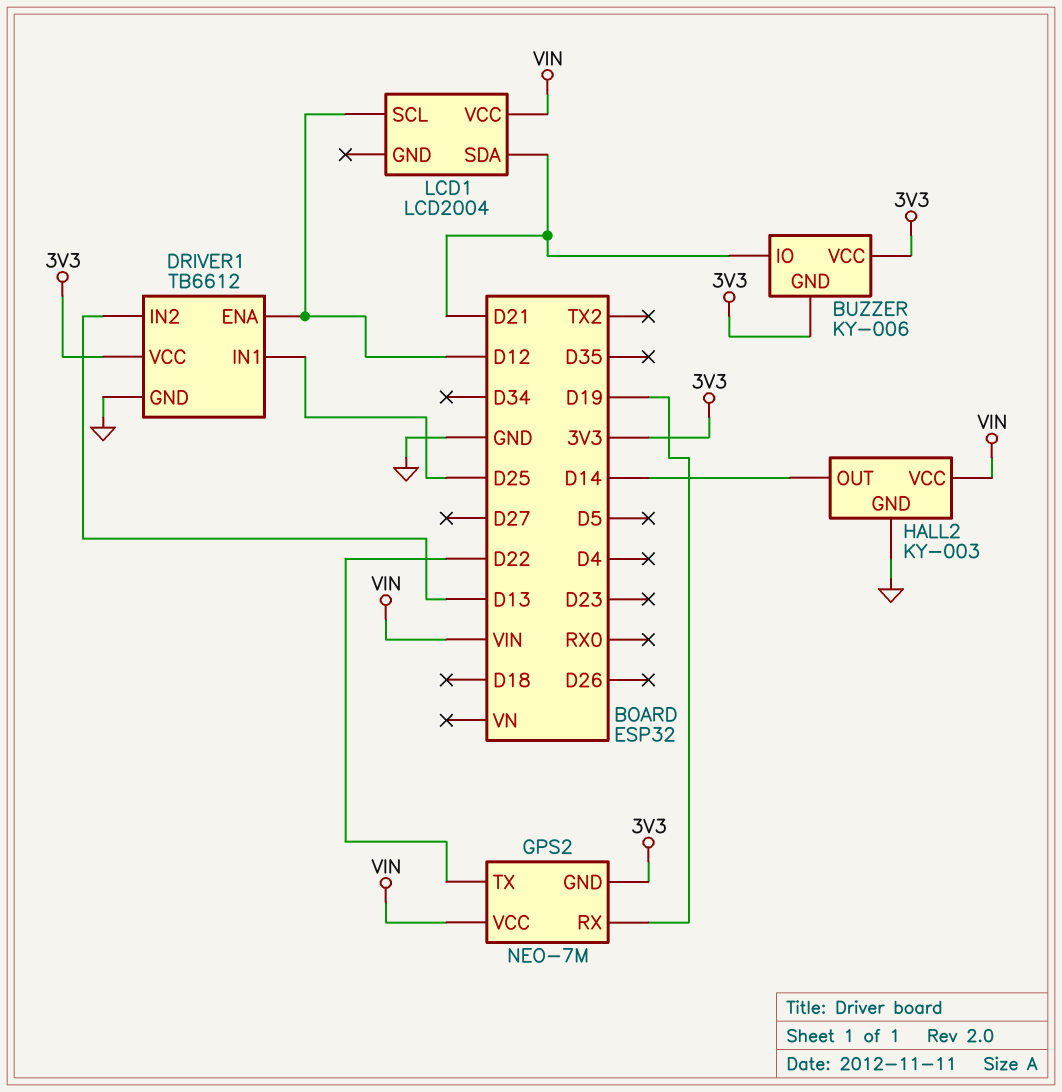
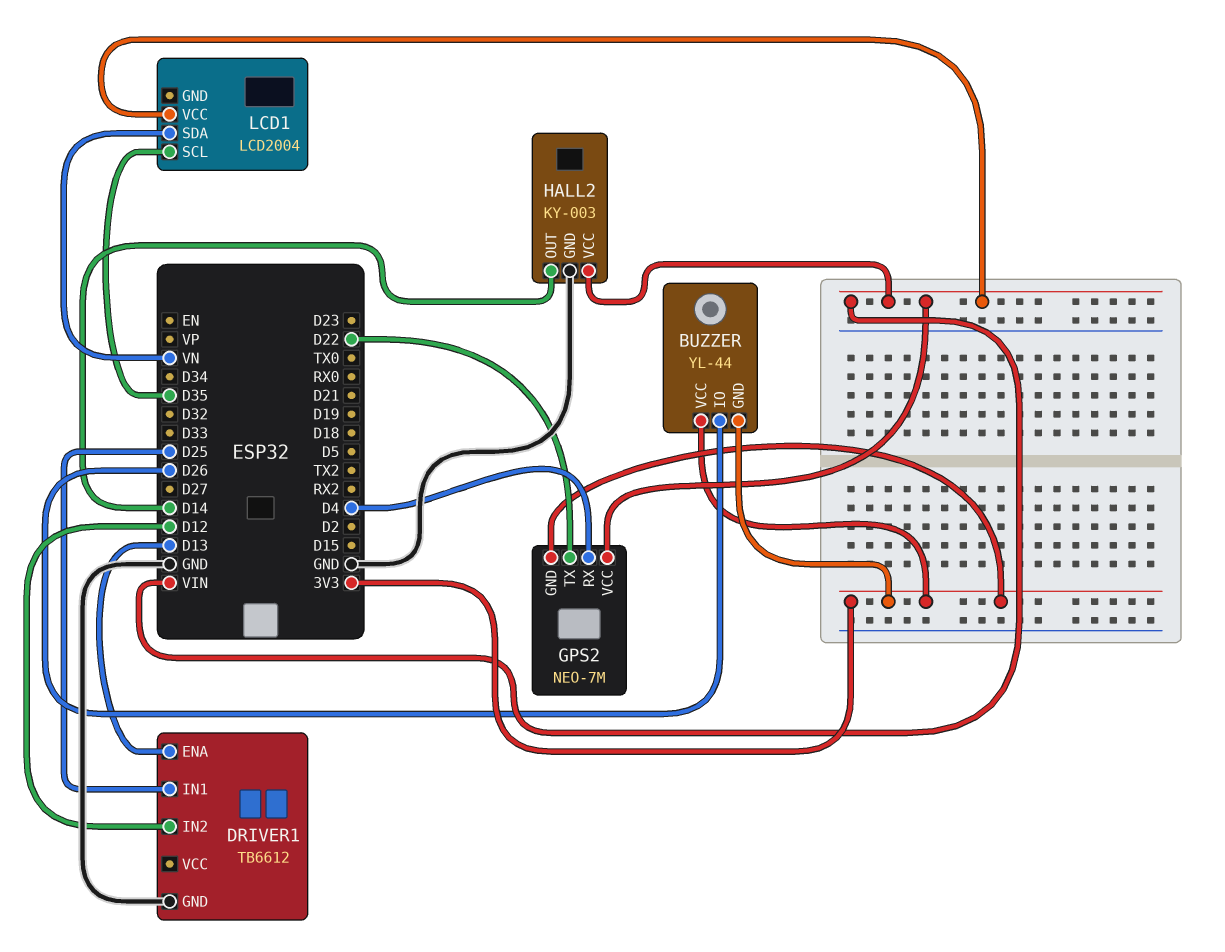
BUZZER: KY-006 -> YL-44
BUZZER pin IO: D21 -> D26
DRIVER1 pin ENA: D12 -> D13
DRIVER1 pin IN2: D13 -> D12
DRIVER1 pin VCC: 3V3 -> none
GPS2 pin RX: D19 -> D4
LCD1 pin SCL: D12 -> D35
LCD1 pin SDA: D21 -> VN

